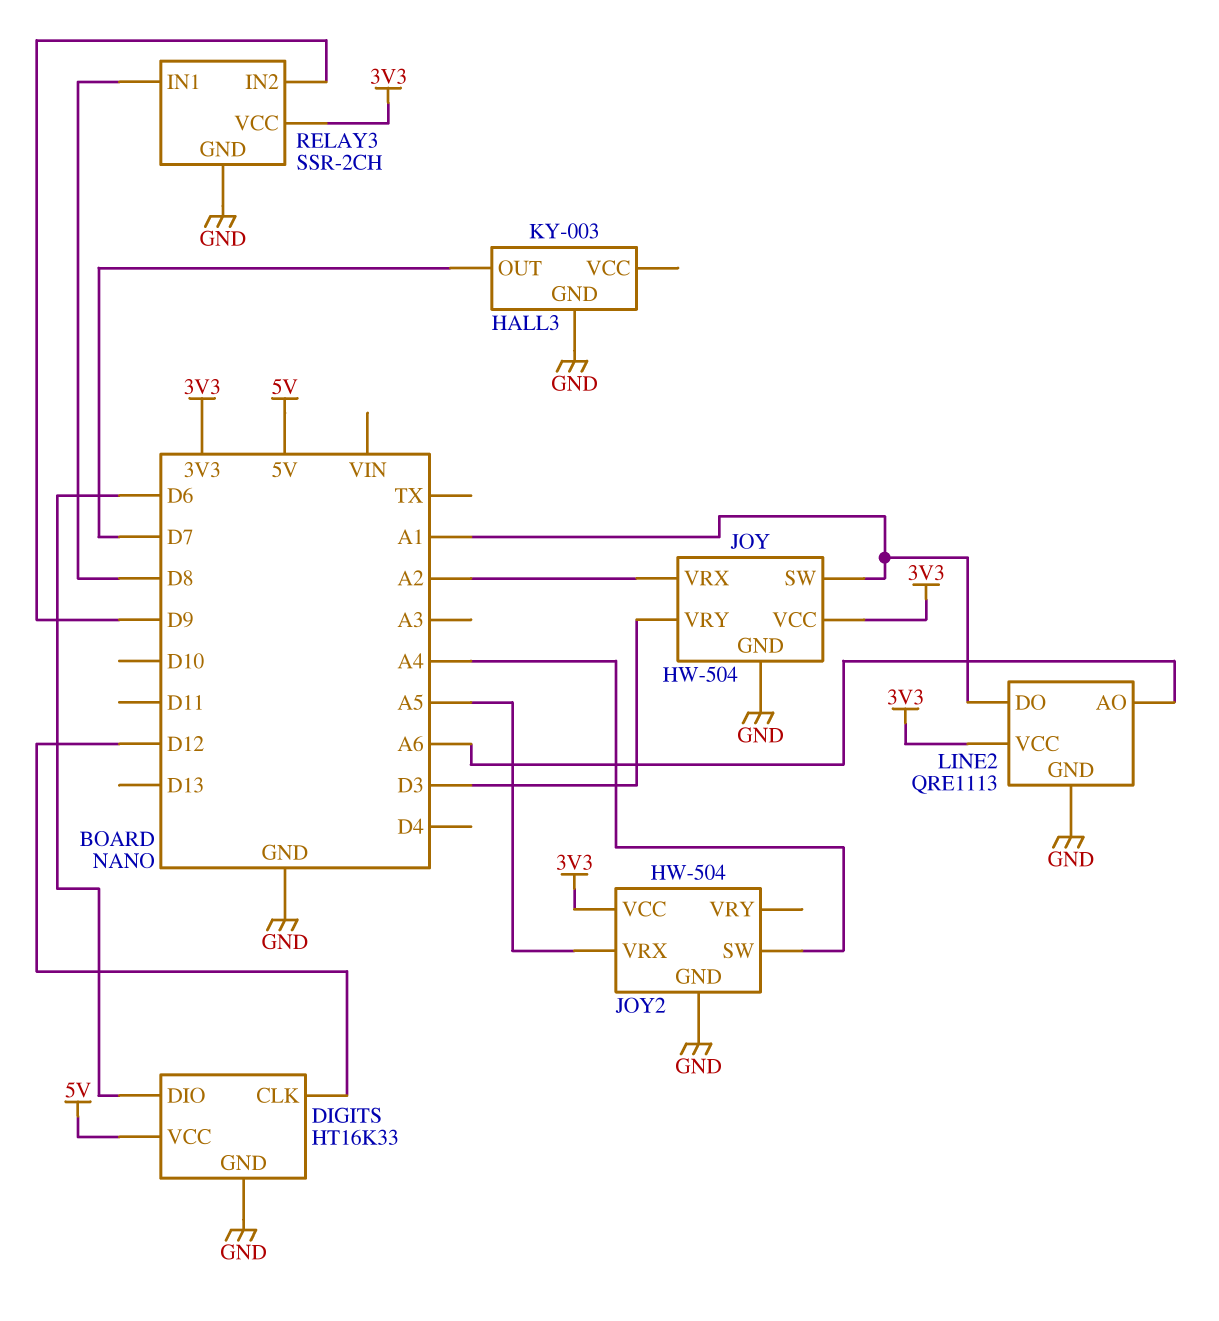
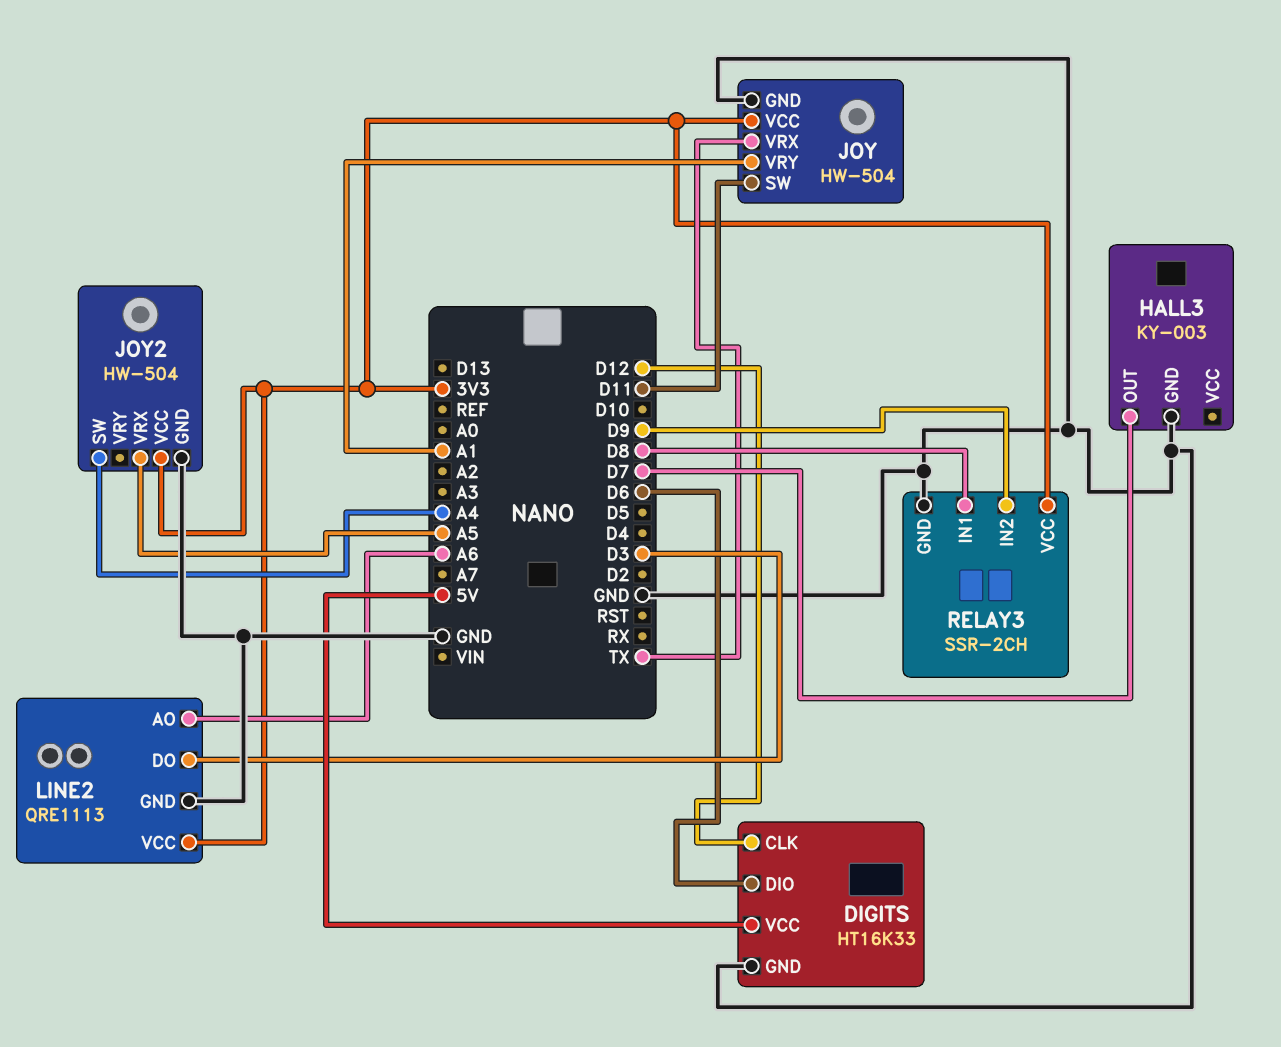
JOY pin SW: A1 -> D11
JOY pin VRX: A2 -> TX
JOY pin VRY: D3 -> A1
LINE2 pin DO: A1 -> D3

